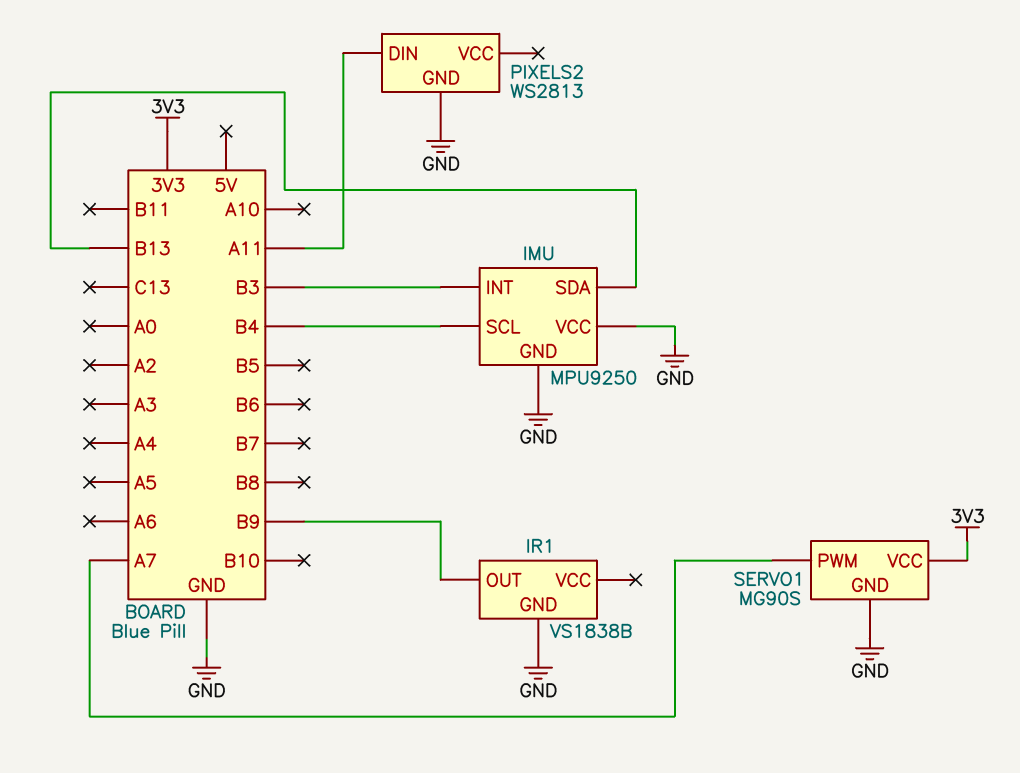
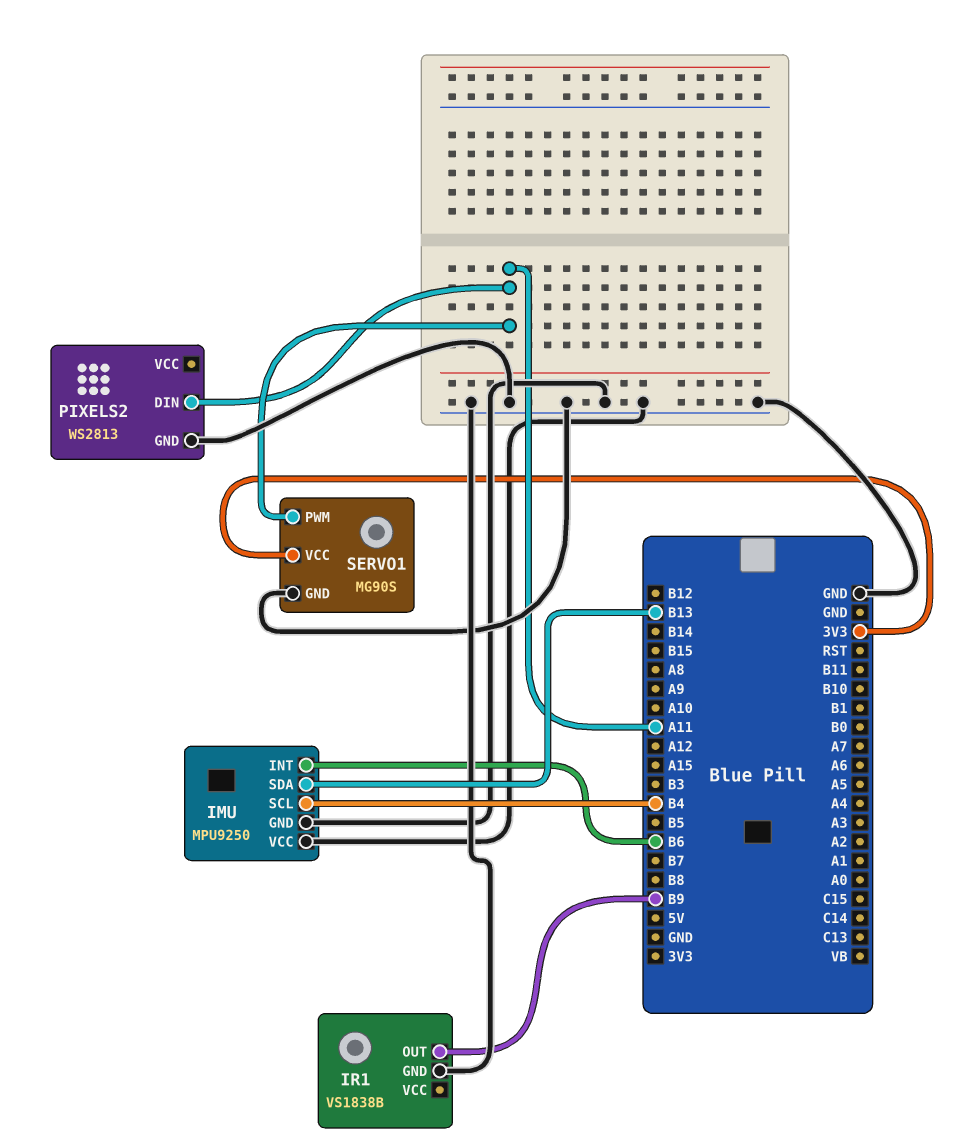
IMU pin INT: B3 -> B6
SERVO1 pin PWM: A7 -> A11

